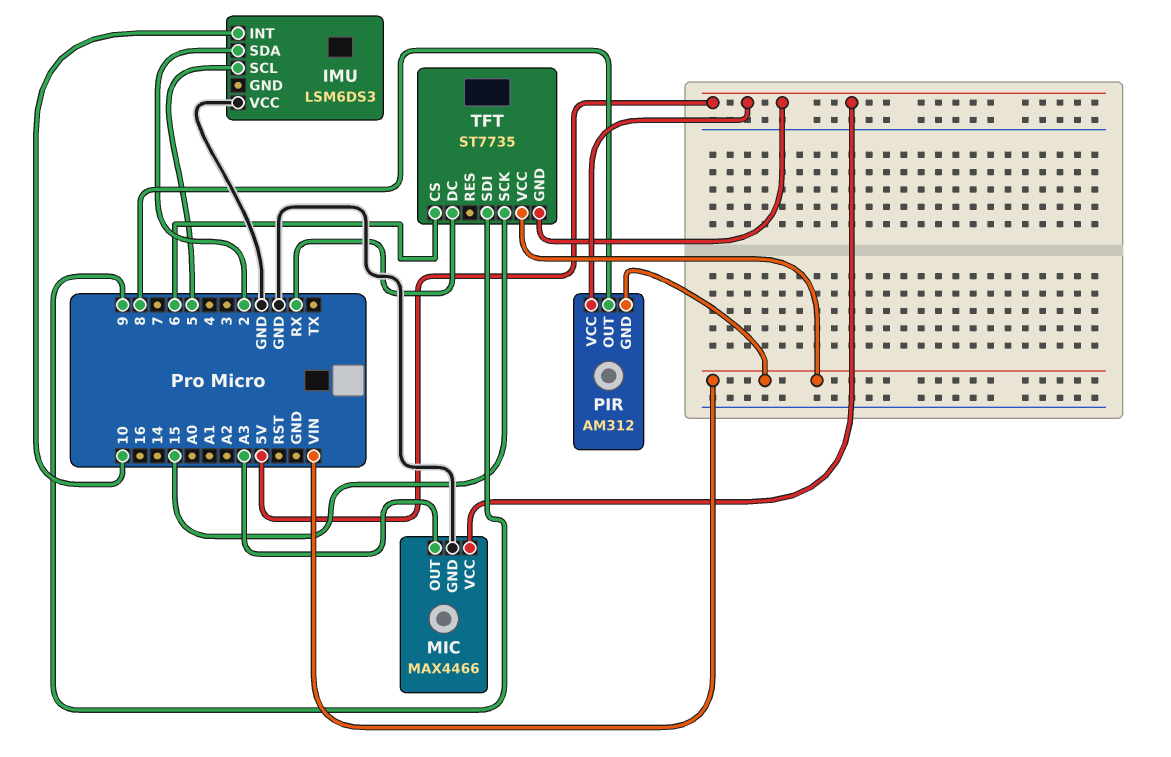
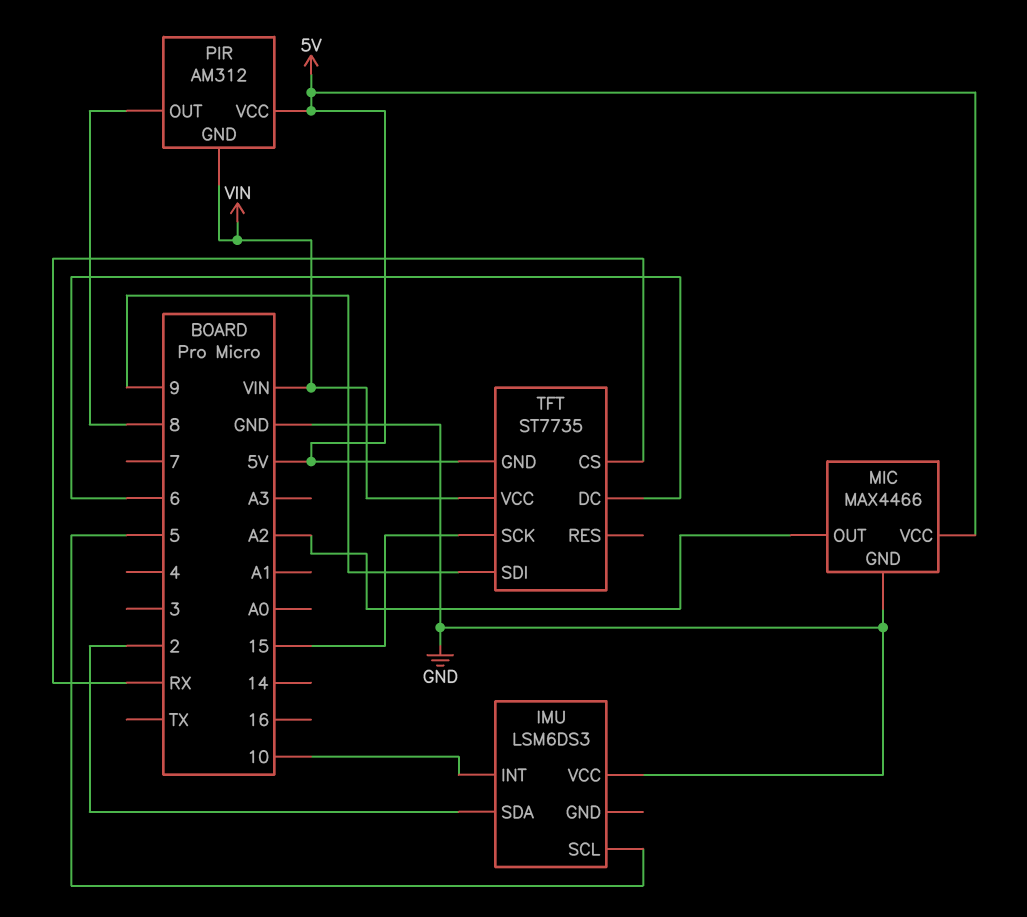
MIC pin OUT: A3 -> A2
TFT pin CS: 6 -> RX
TFT pin DC: RX -> 6

